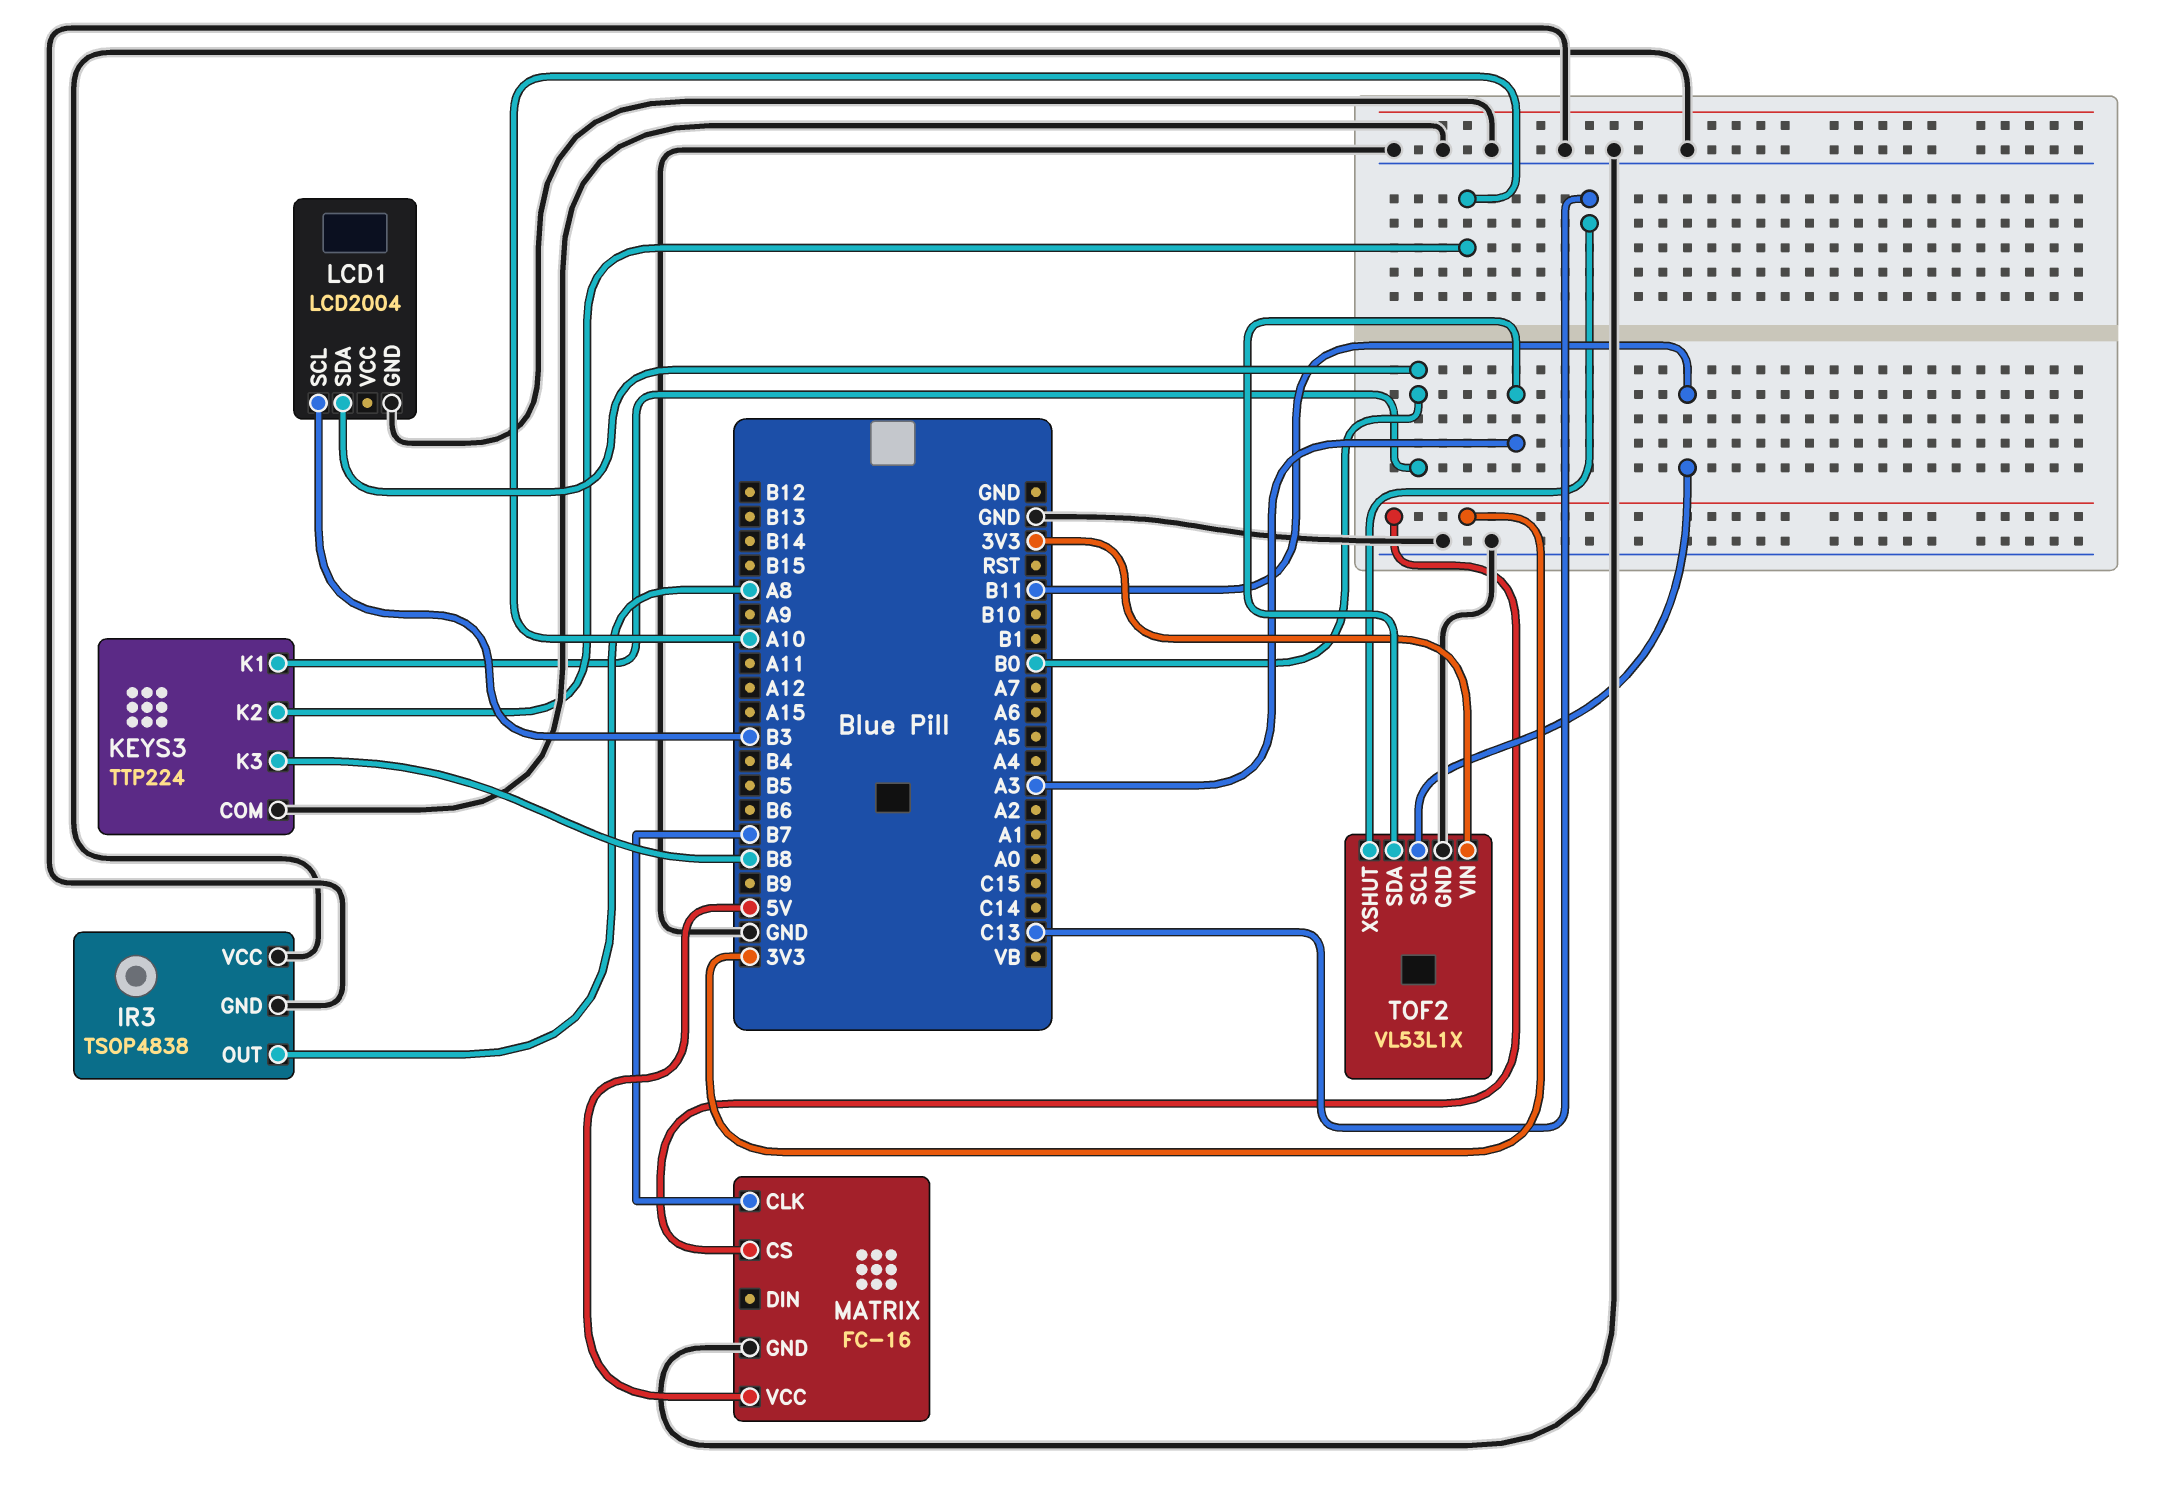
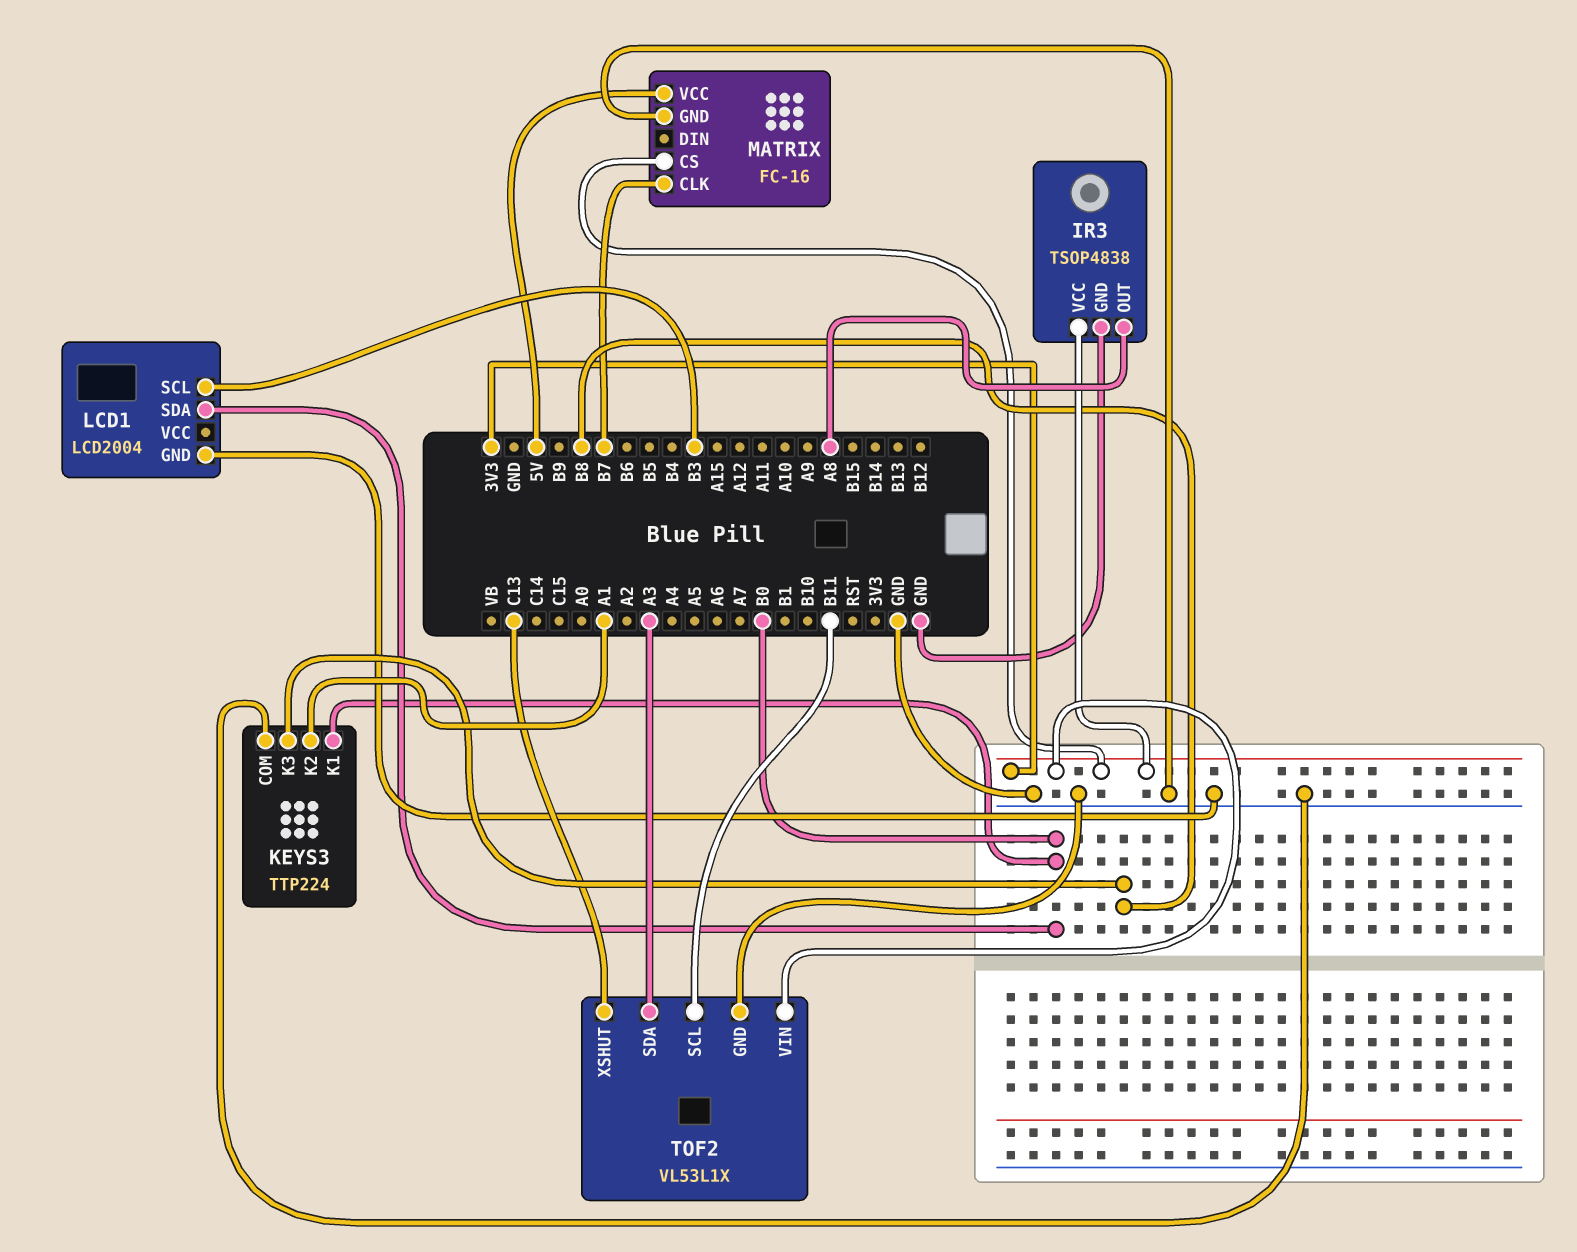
IR3 pin VCC: GND -> 3V3
KEYS3 pin K2: A10 -> A1

